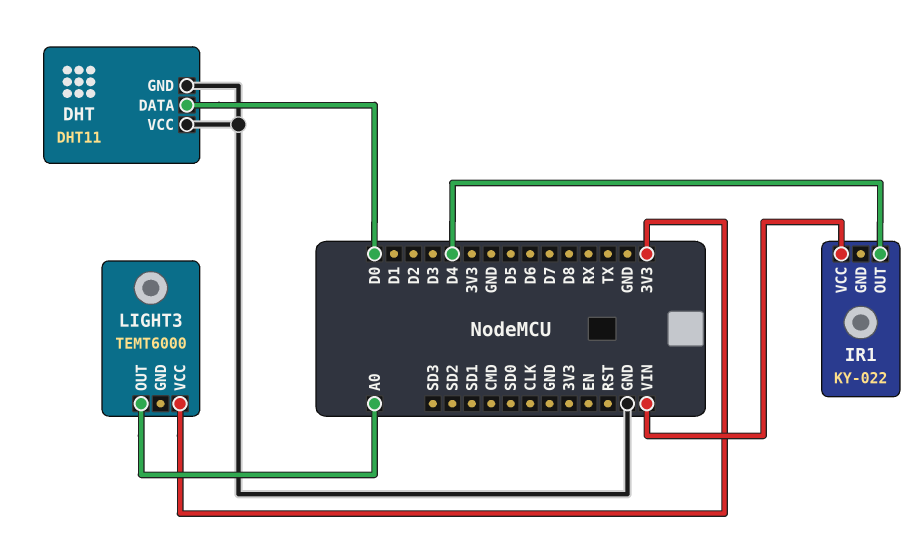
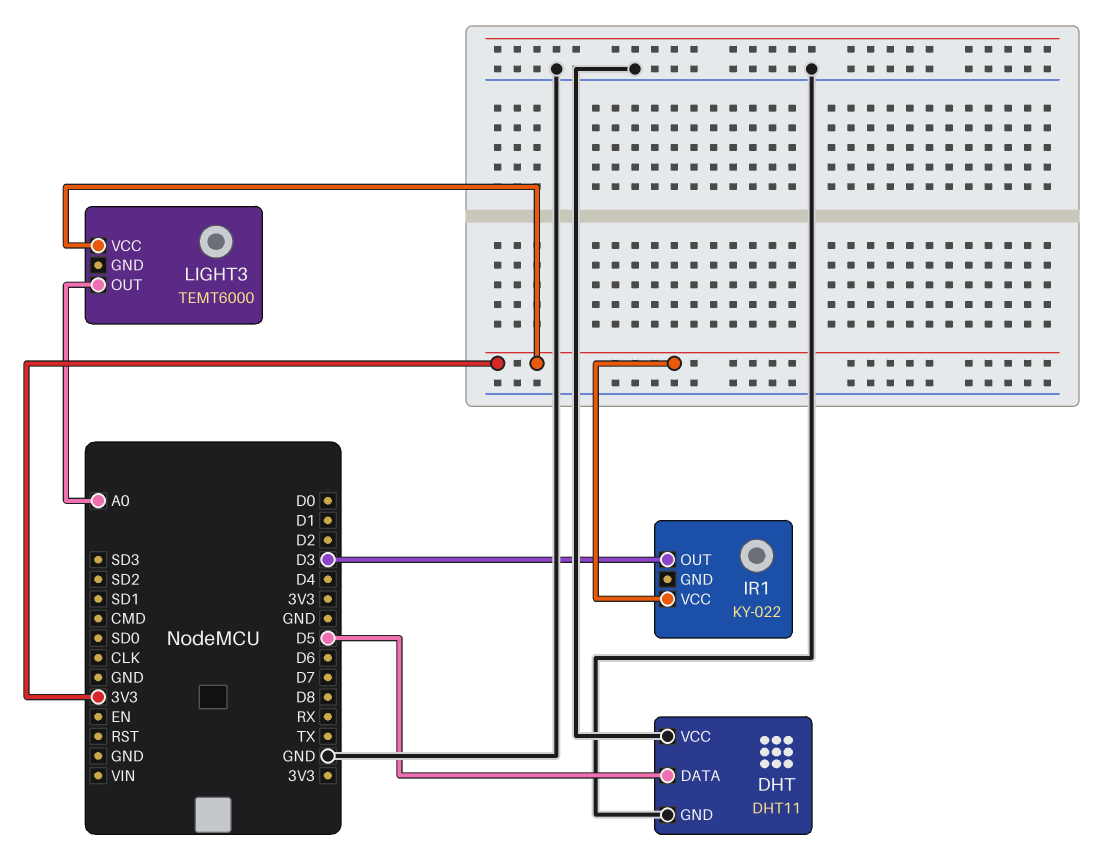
DHT pin DATA: D0 -> D5
IR1 pin OUT: D4 -> D3
IR1 pin VCC: VIN -> 3V3

